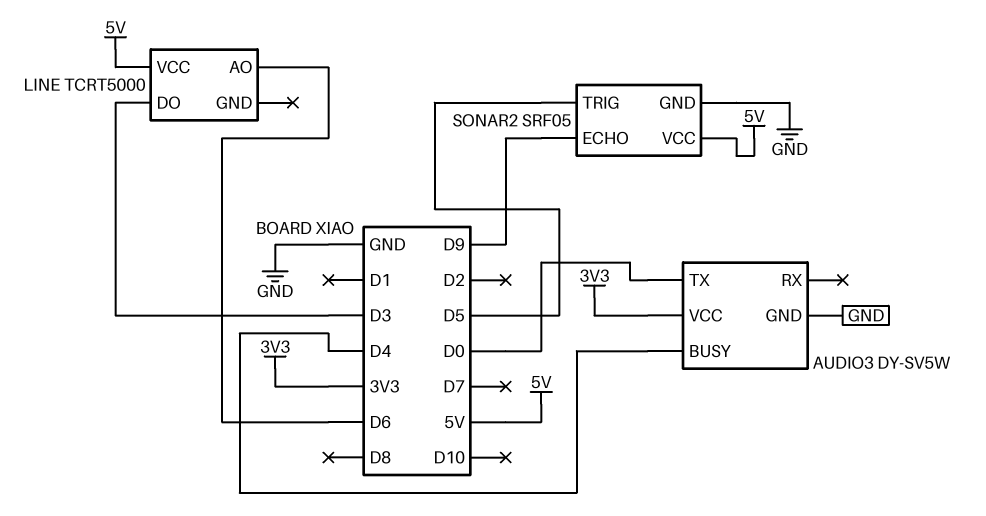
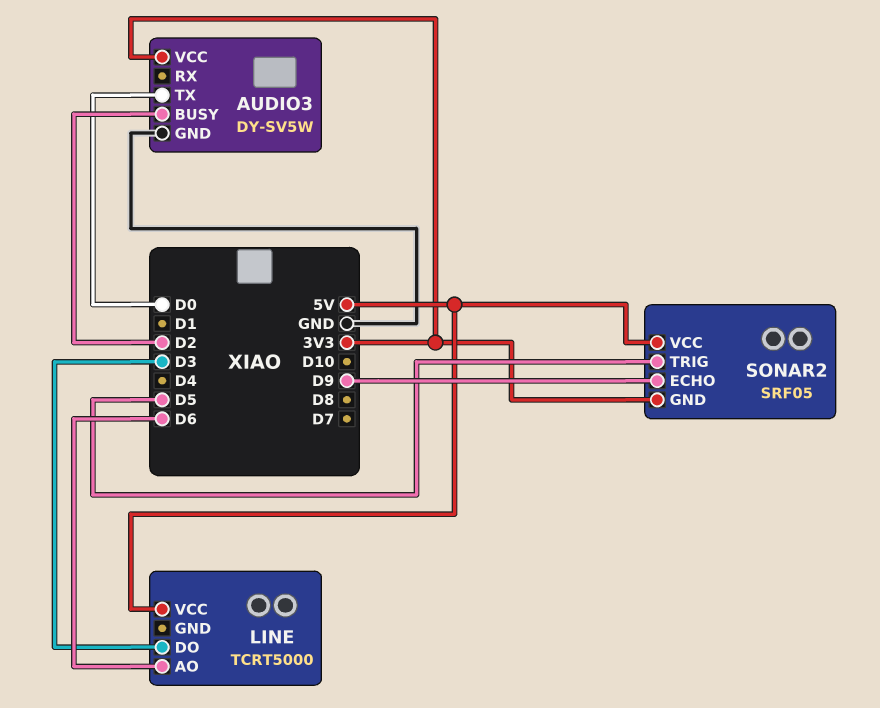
AUDIO3 pin BUSY: D4 -> D2
SONAR2 pin GND: GND -> 3V3

